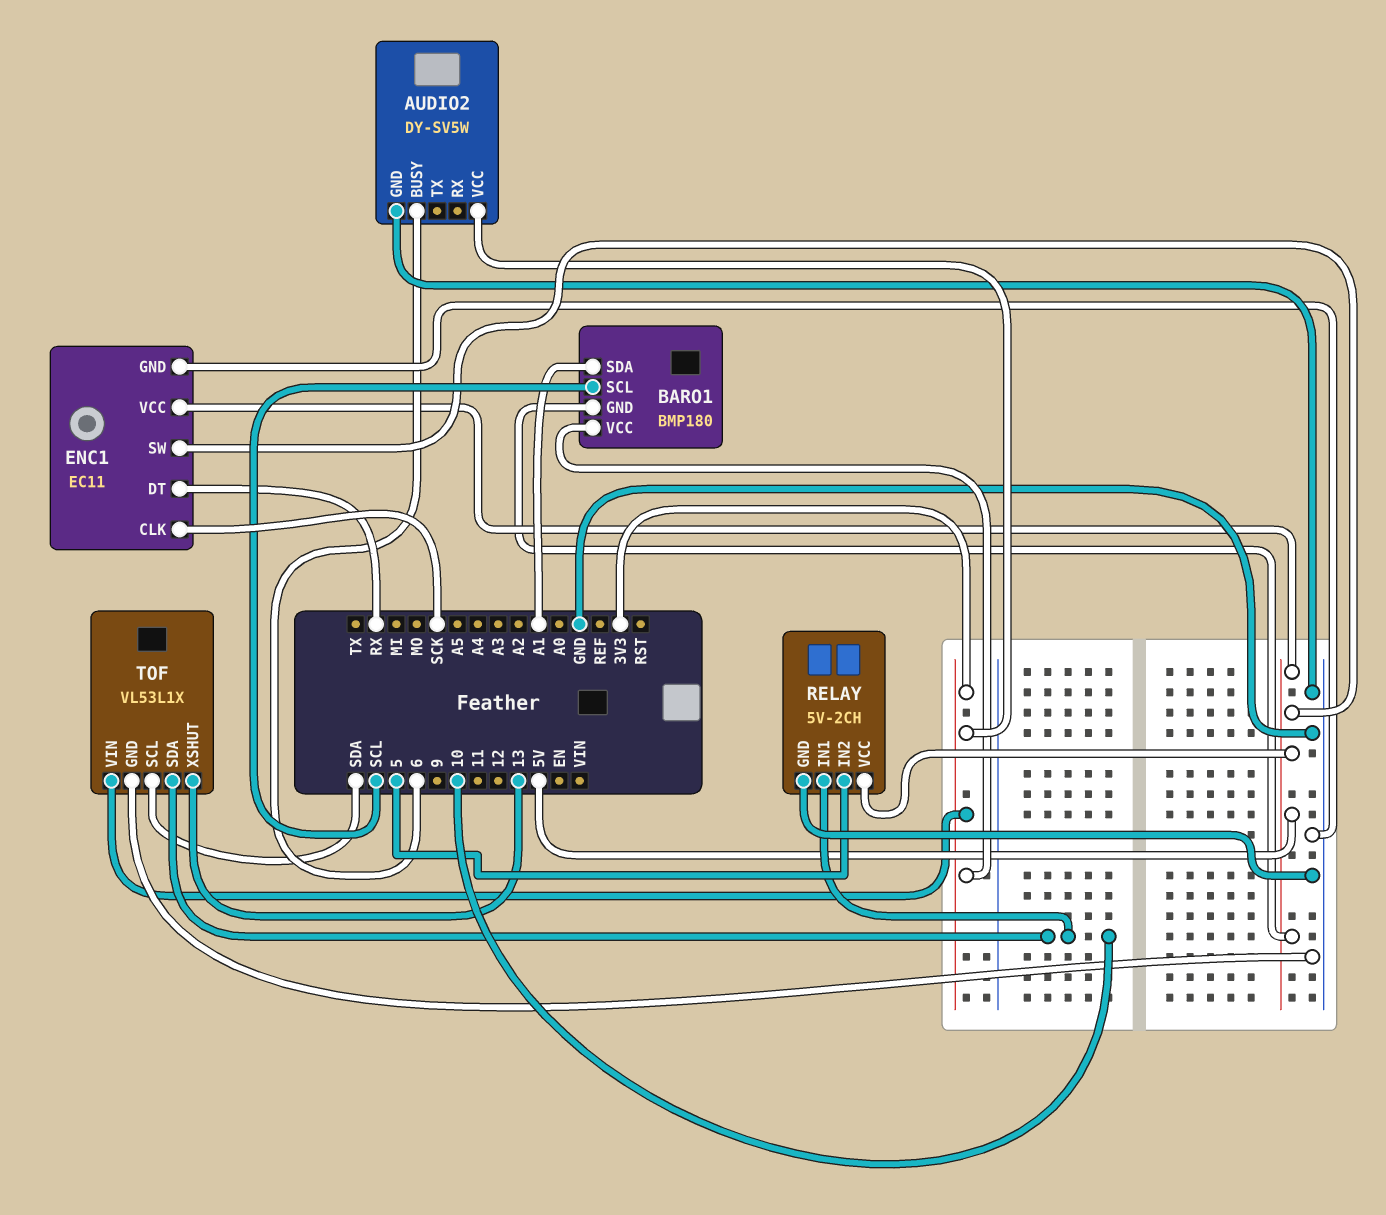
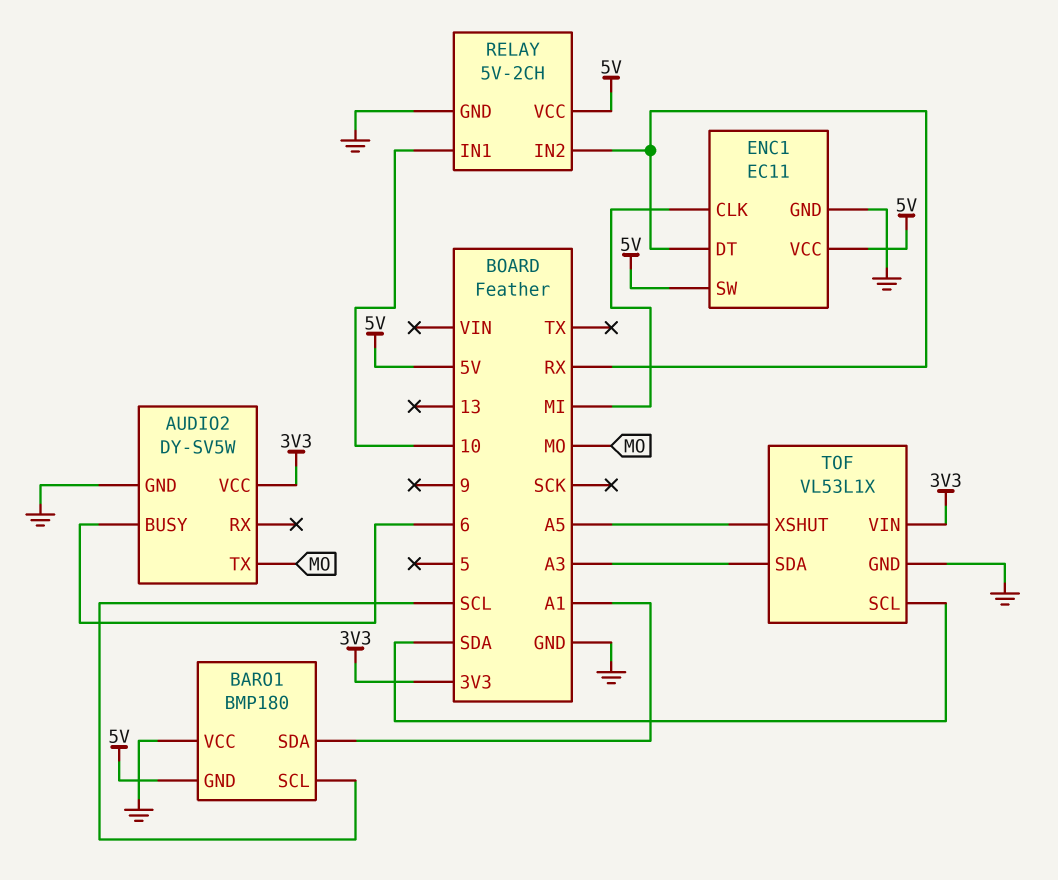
AUDIO2 pin TX: none -> MO
BARO1 pin VCC: 3V3 -> GND
ENC1 pin CLK: SCK -> MI
RELAY pin IN2: 5 -> RX
TOF pin SDA: 10 -> A3
TOF pin XSHUT: 13 -> A5

